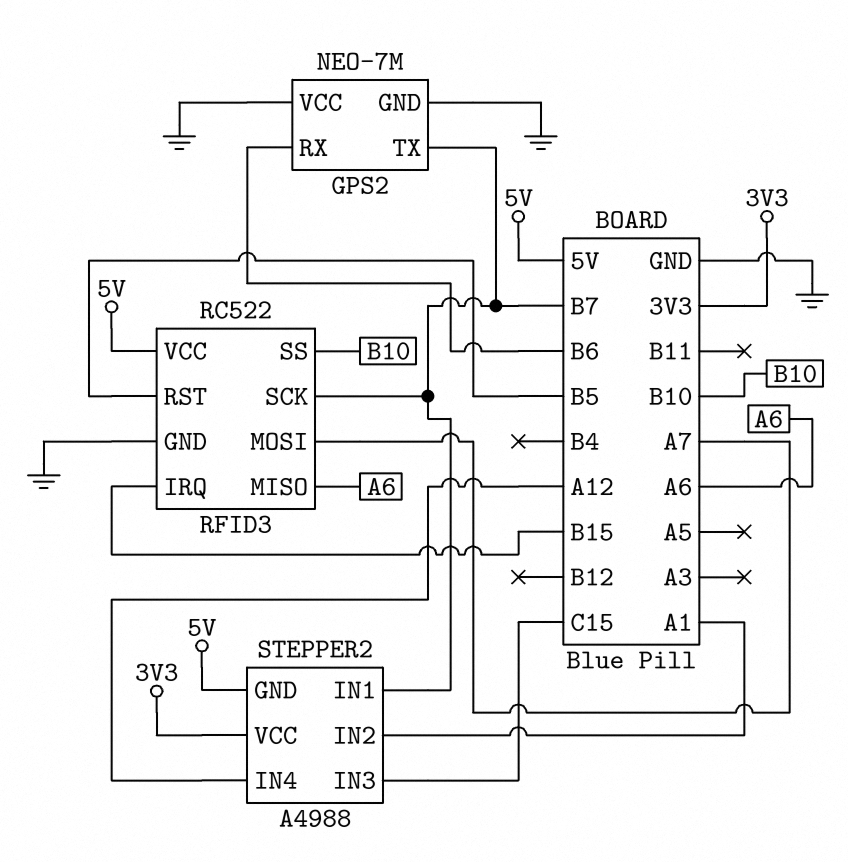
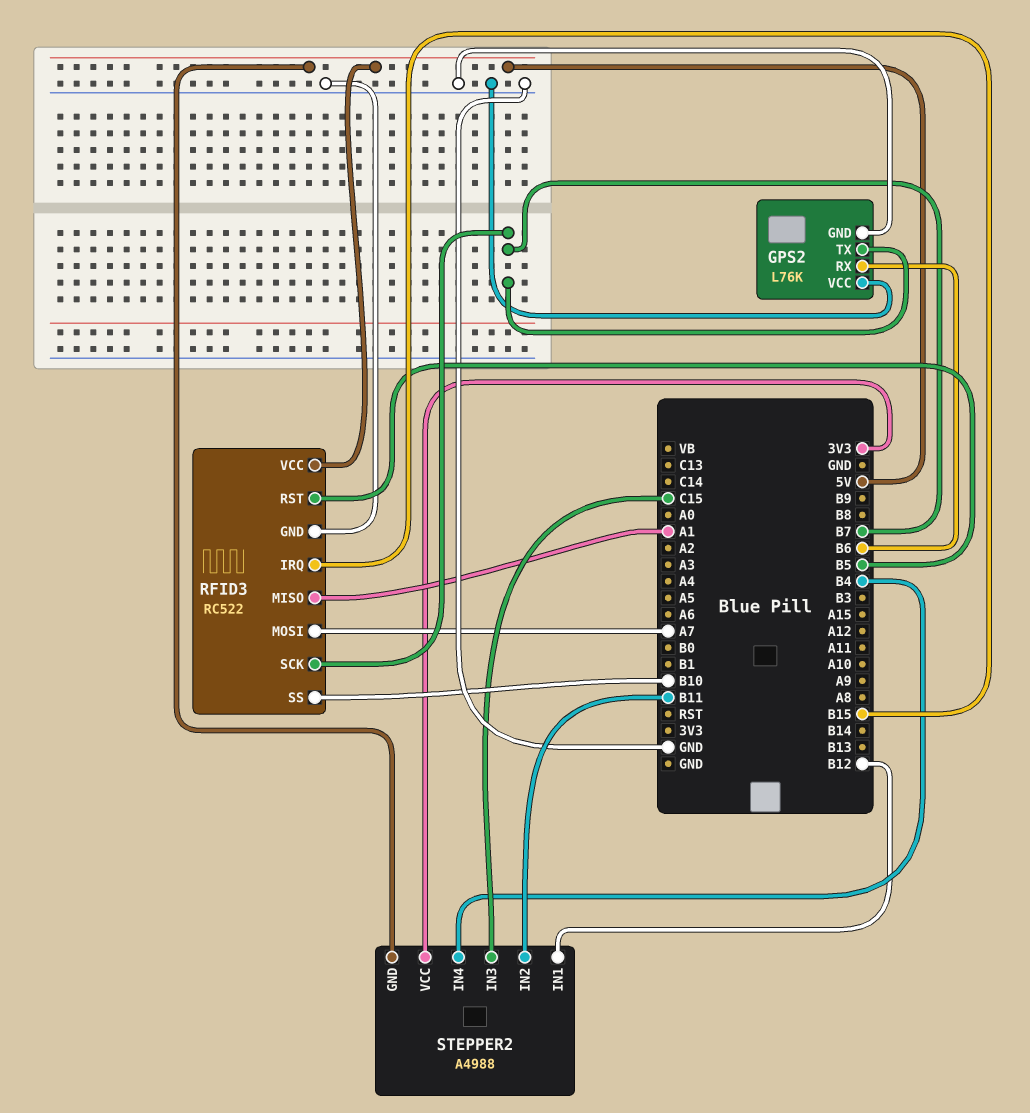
GPS2: NEO-7M -> L76K
RFID3 pin MISO: A6 -> A1
STEPPER2 pin IN1: B7 -> B12
STEPPER2 pin IN2: A1 -> B11
STEPPER2 pin IN4: A12 -> B4

